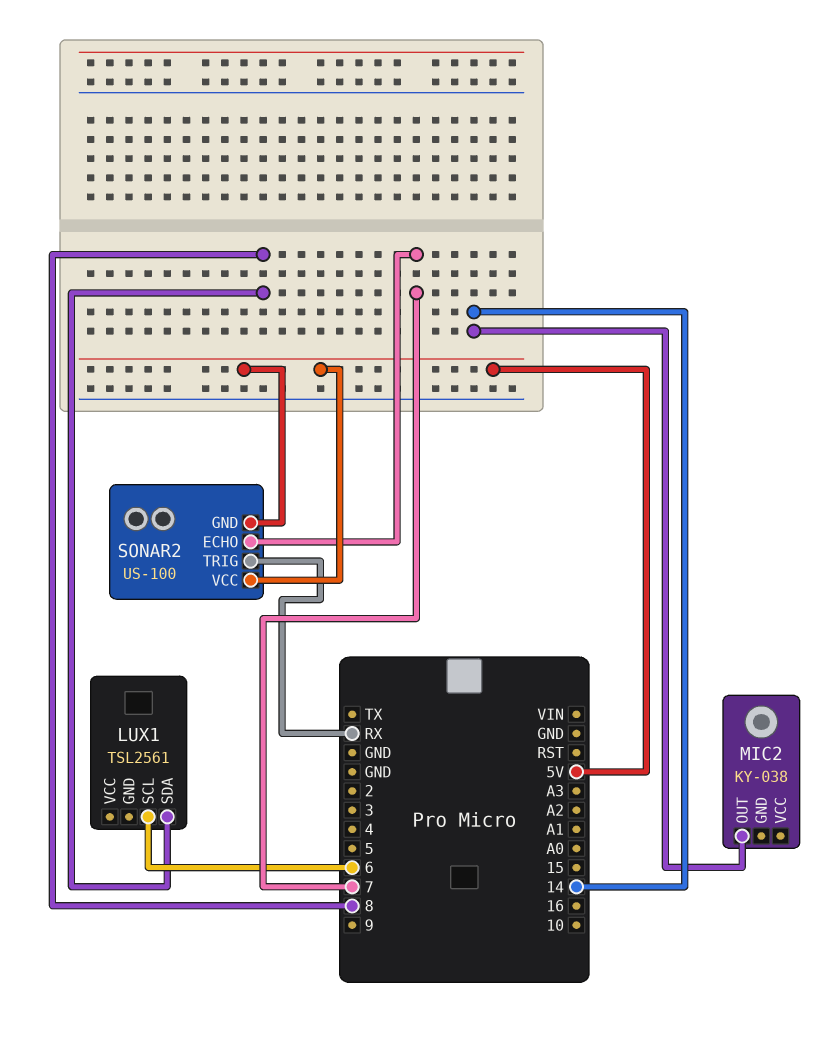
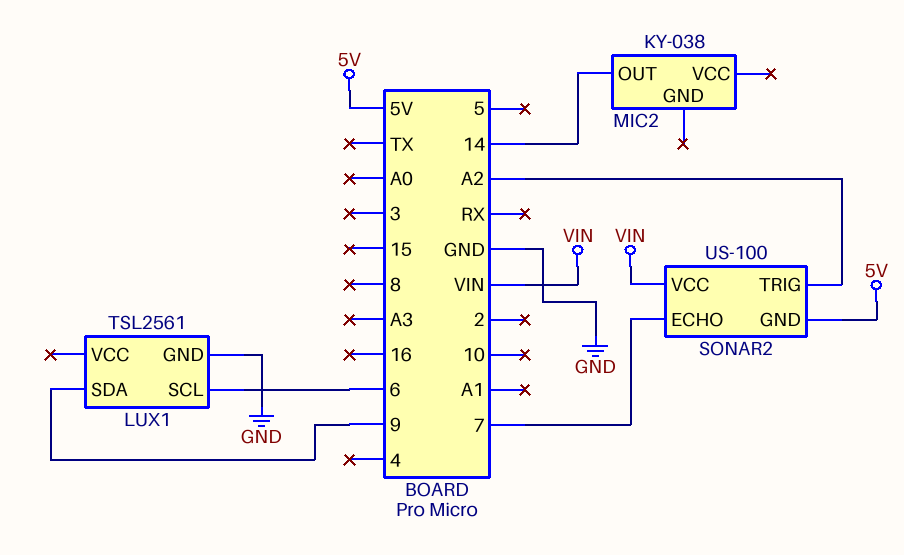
LUX1 pin GND: none -> GND
LUX1 pin SDA: 8 -> 9
SONAR2 pin TRIG: RX -> A2
SONAR2 pin VCC: 5V -> VIN

